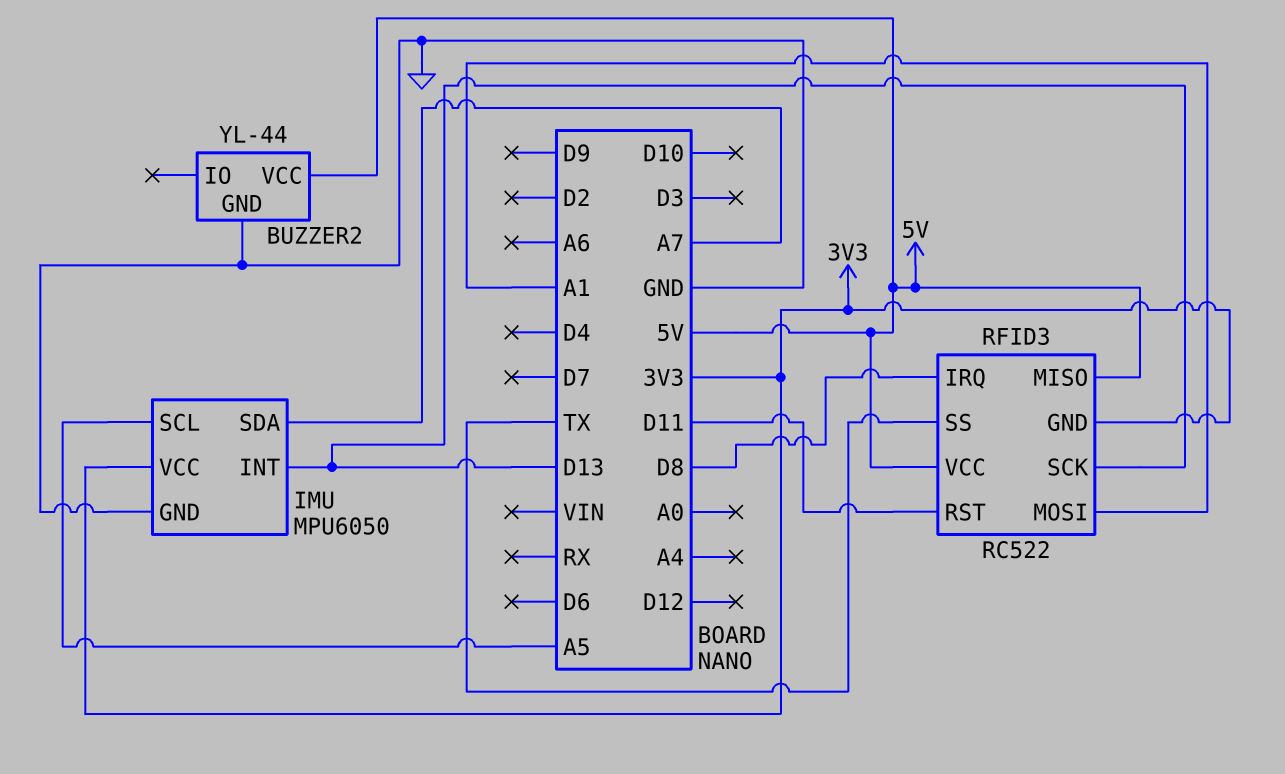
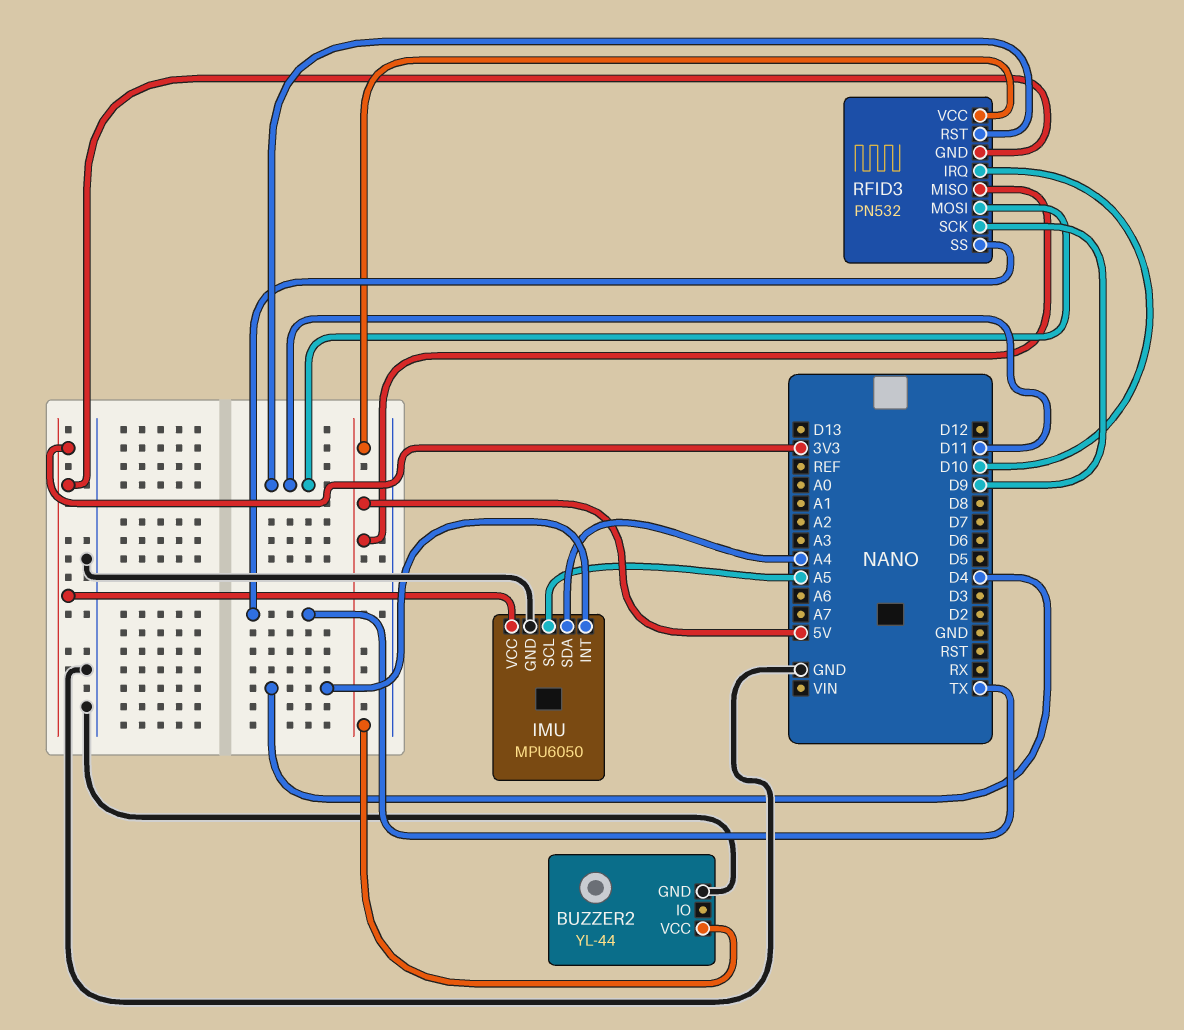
IMU pin INT: D13 -> D4
IMU pin SDA: A7 -> A4
RFID3: RC522 -> PN532
RFID3 pin IRQ: D8 -> D10
RFID3 pin MOSI: A1 -> D11
RFID3 pin SCK: D13 -> D9

